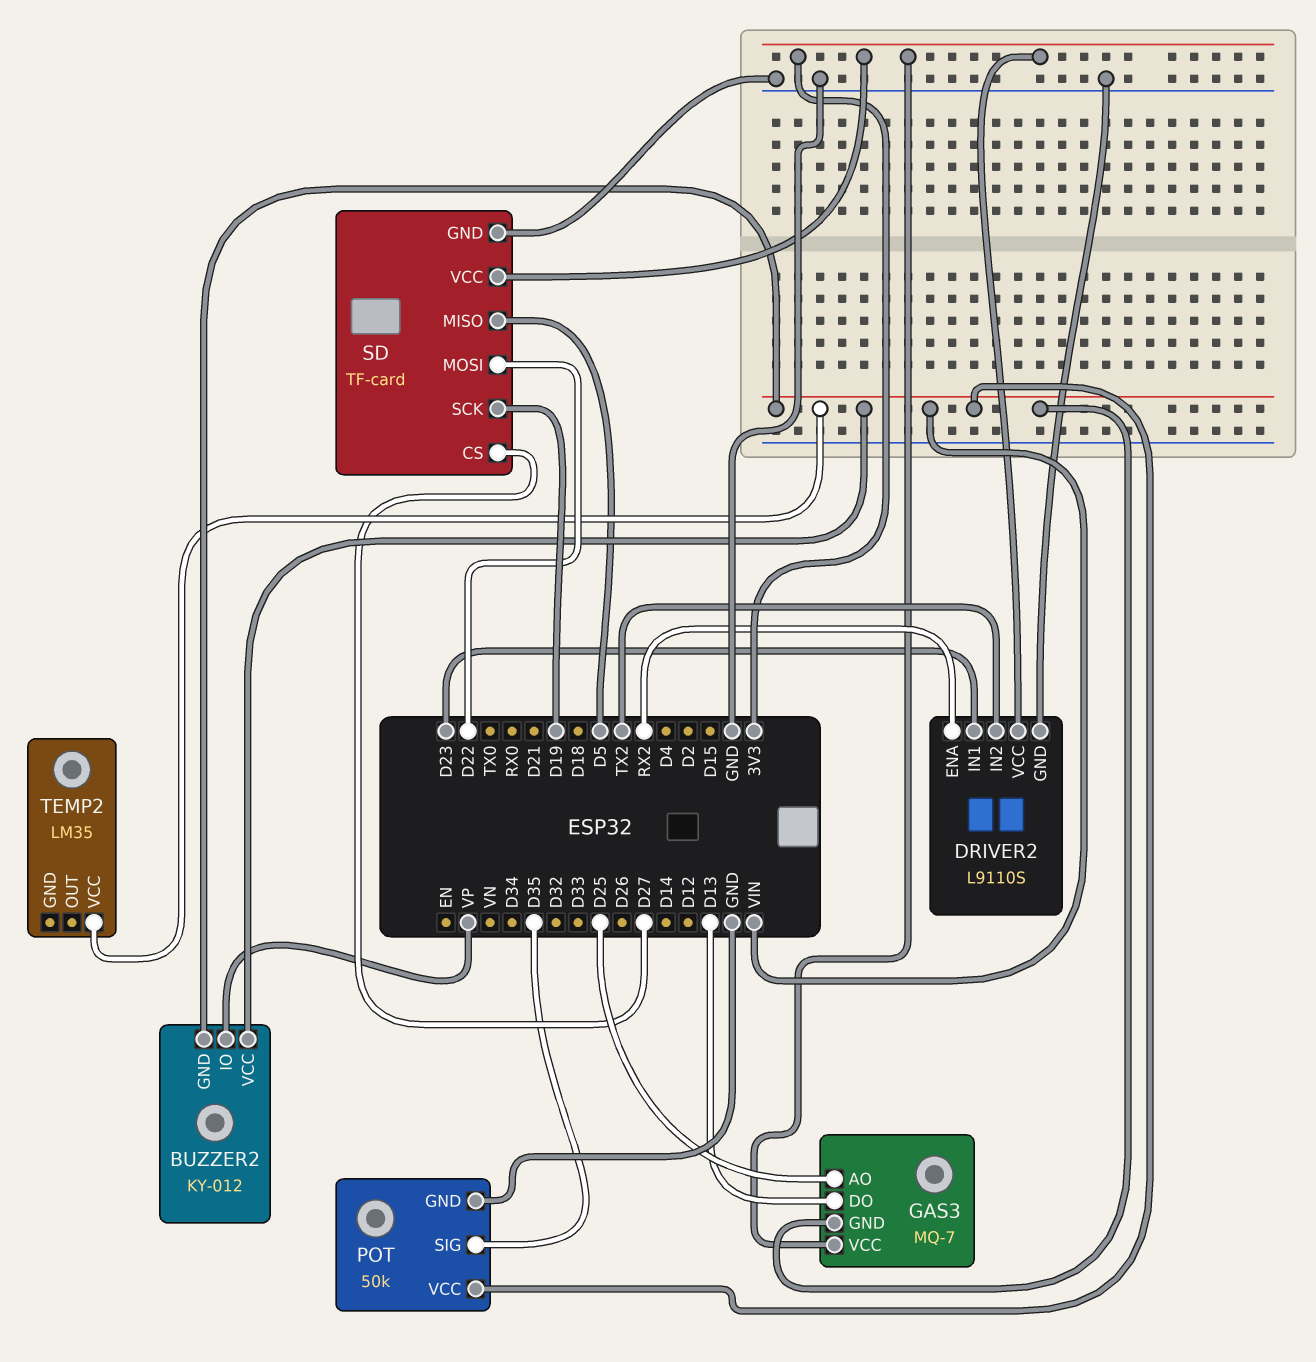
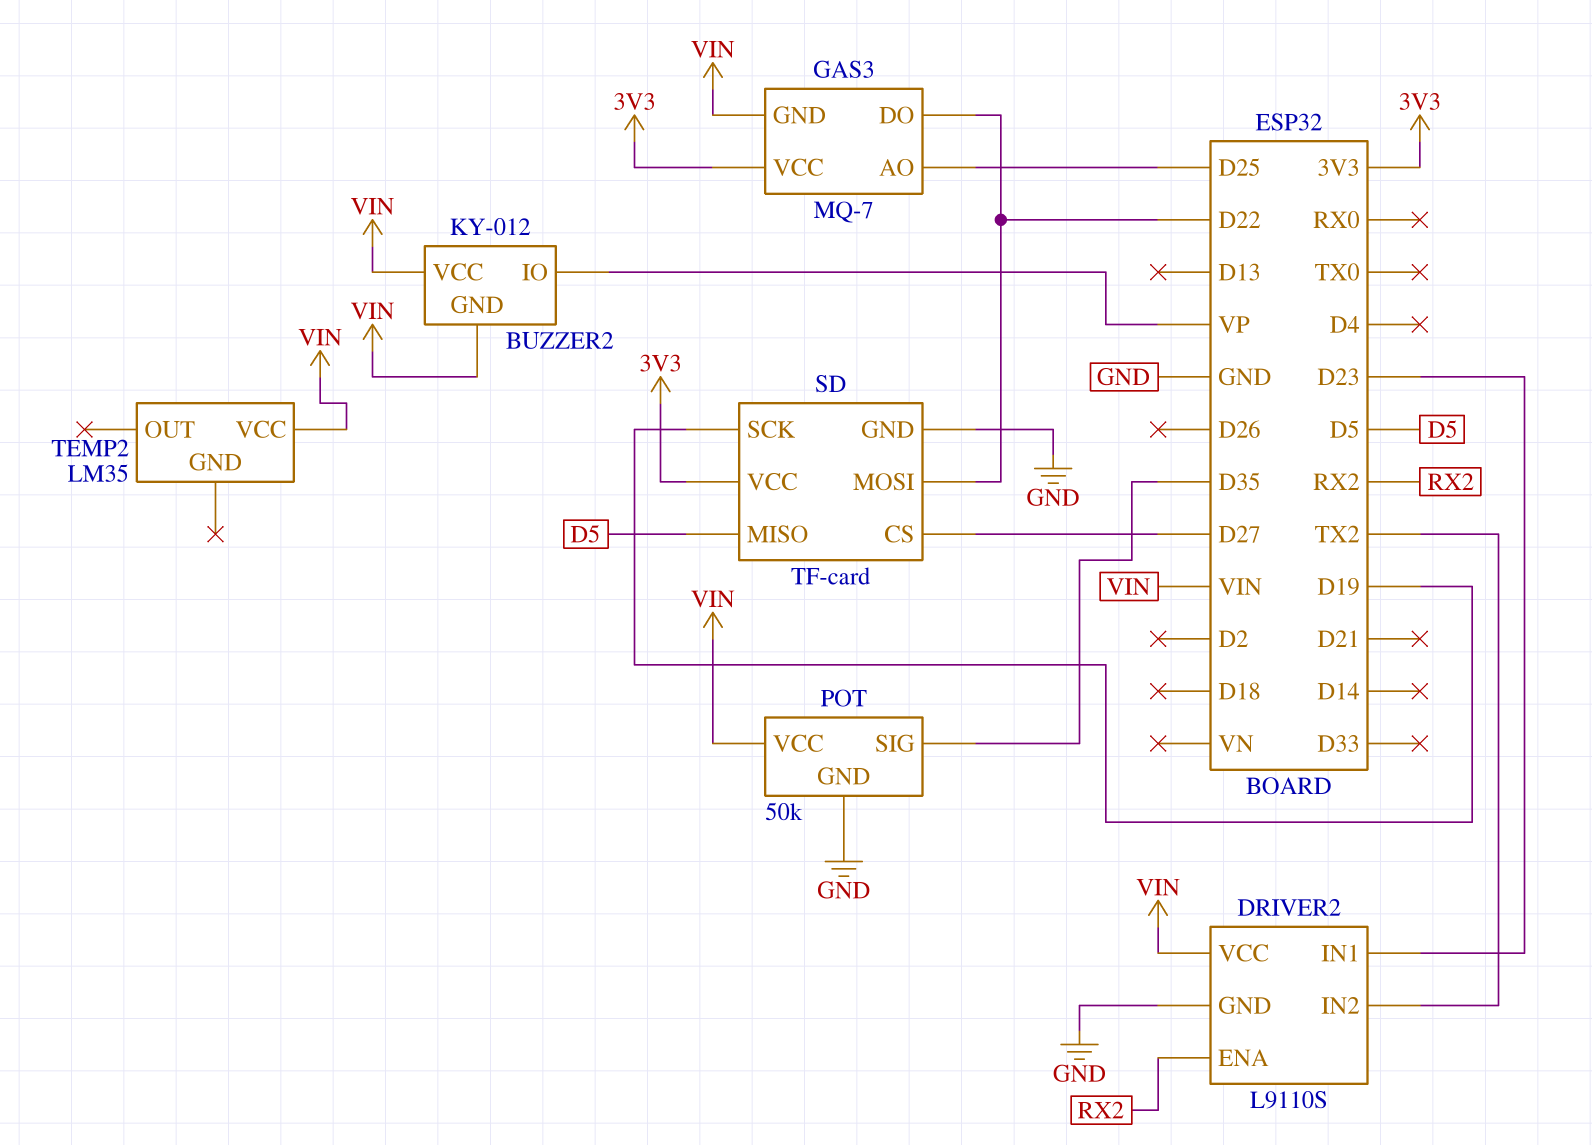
DRIVER2 pin VCC: 3V3 -> VIN
GAS3 pin DO: D13 -> D22

